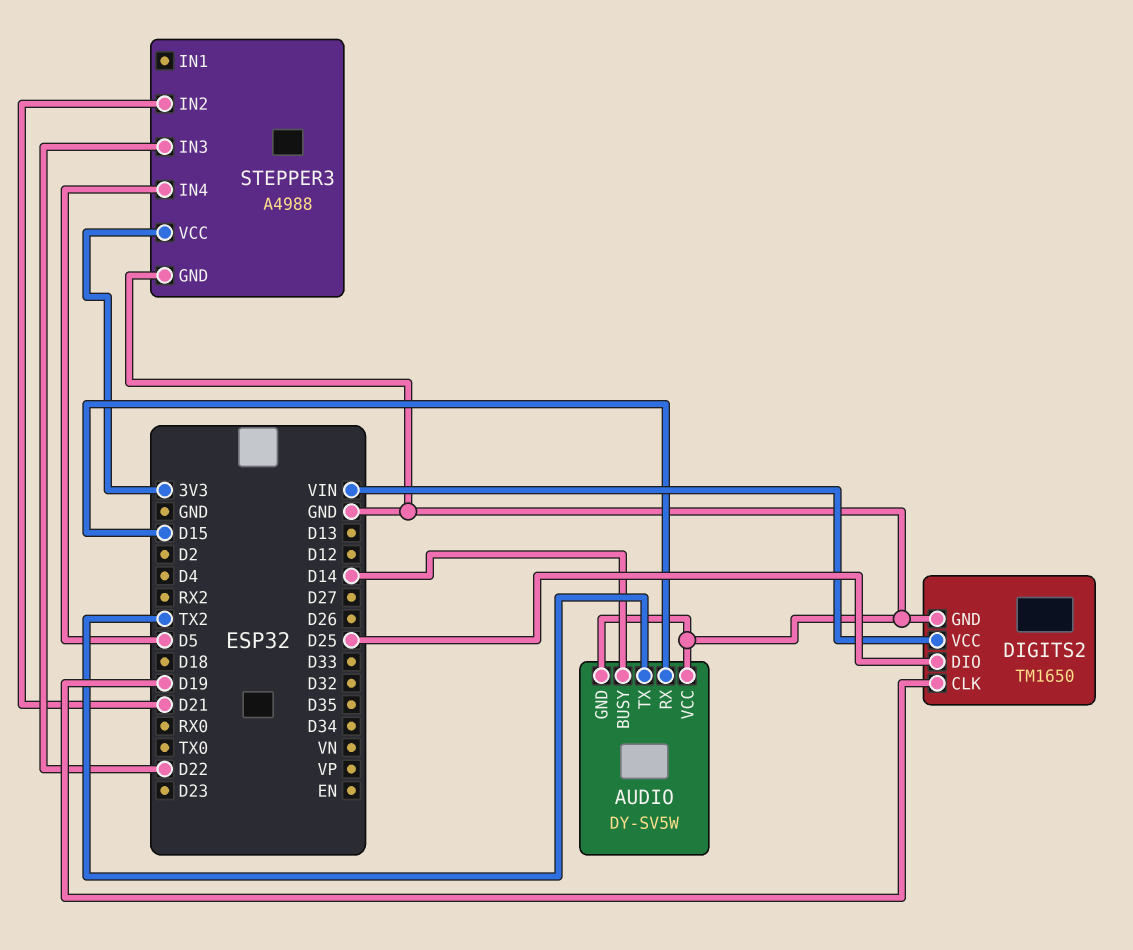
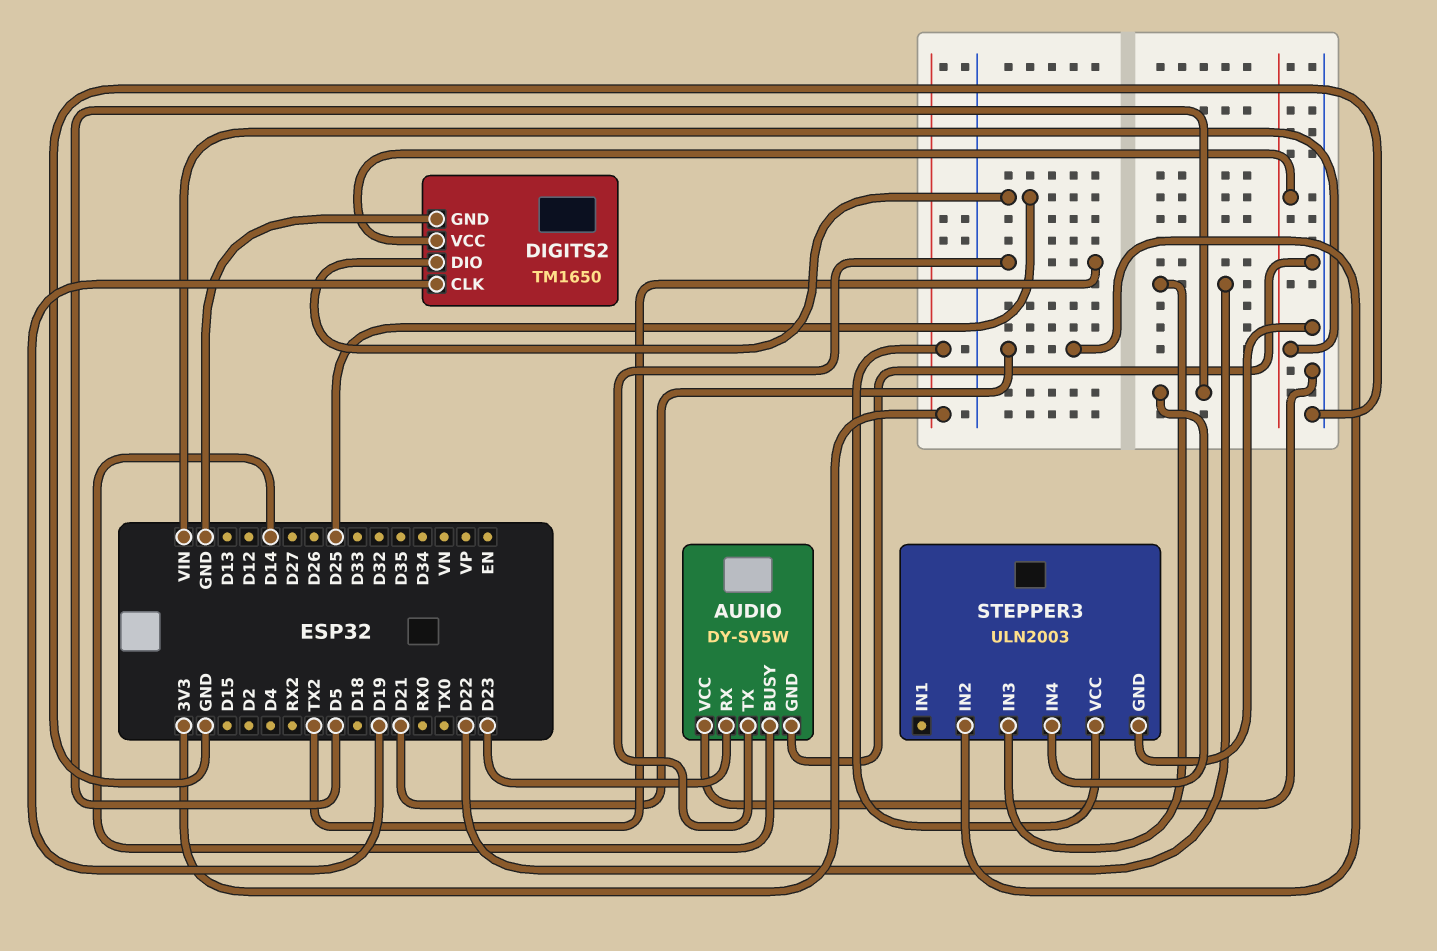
AUDIO pin RX: D15 -> D23
STEPPER3: A4988 -> ULN2003

